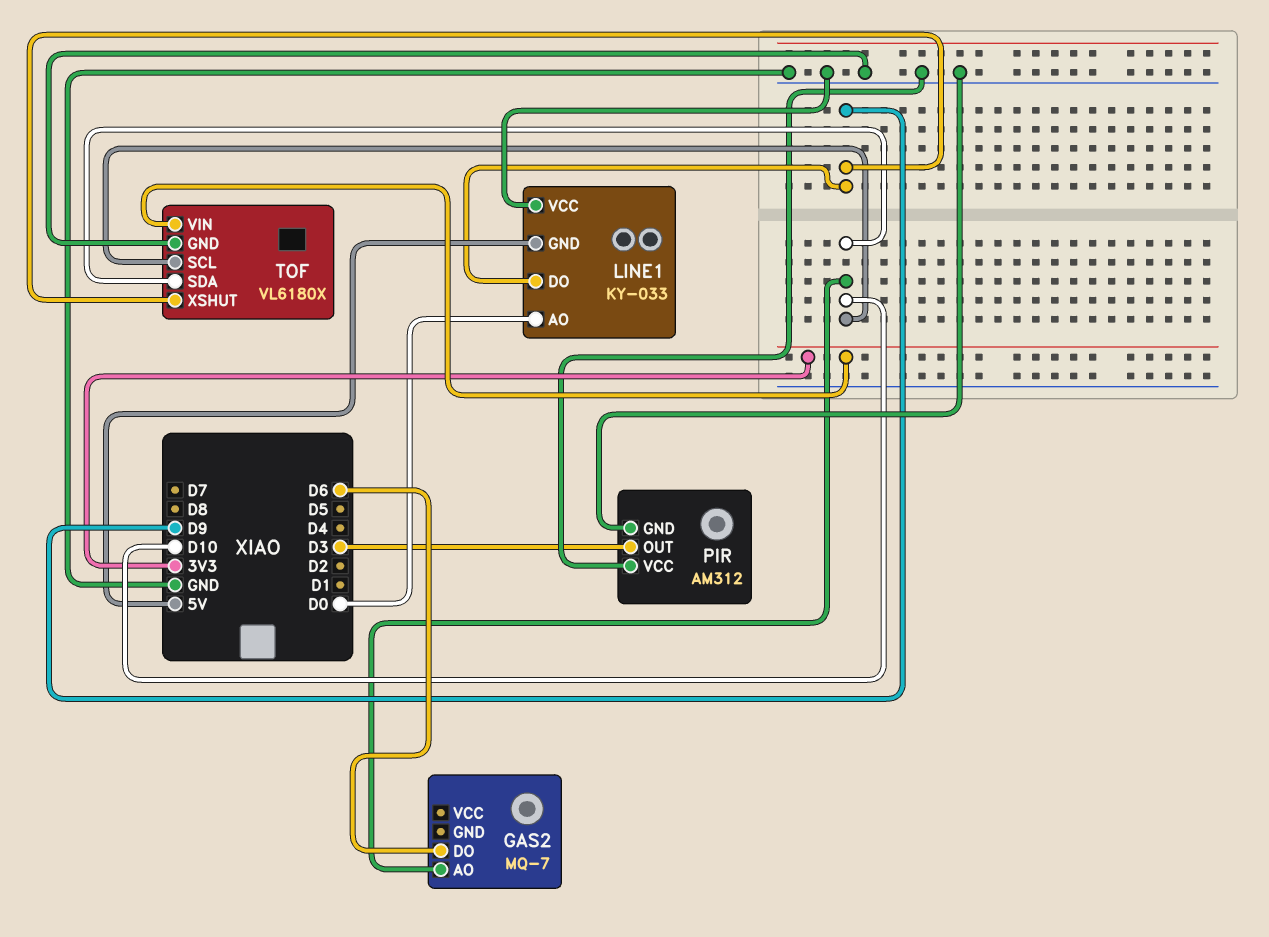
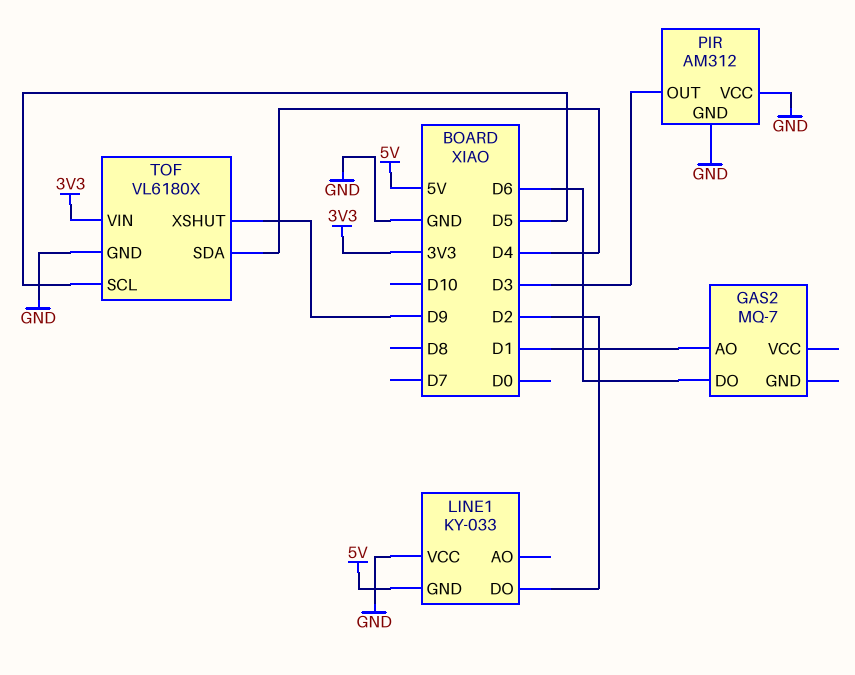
GAS2 pin AO: D10 -> D1
LINE1 pin AO: D0 -> none
LINE1 pin DO: D9 -> D2
TOF pin SCL: D10 -> D5
TOF pin SDA: D10 -> D4

